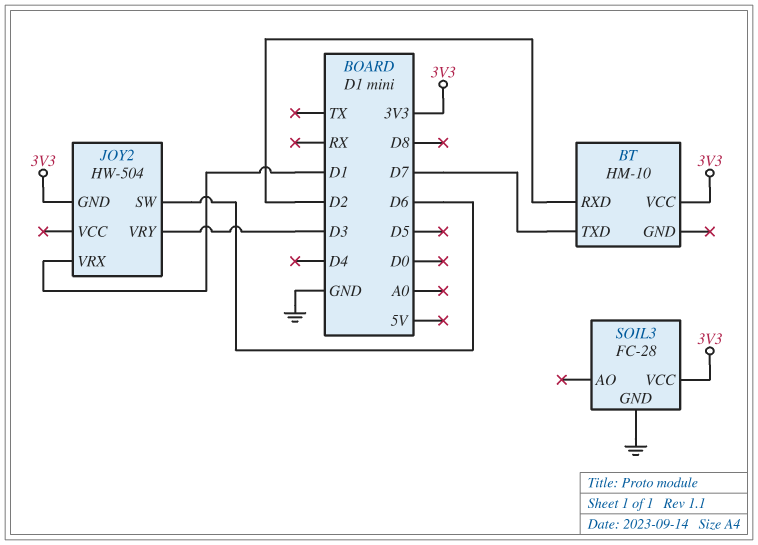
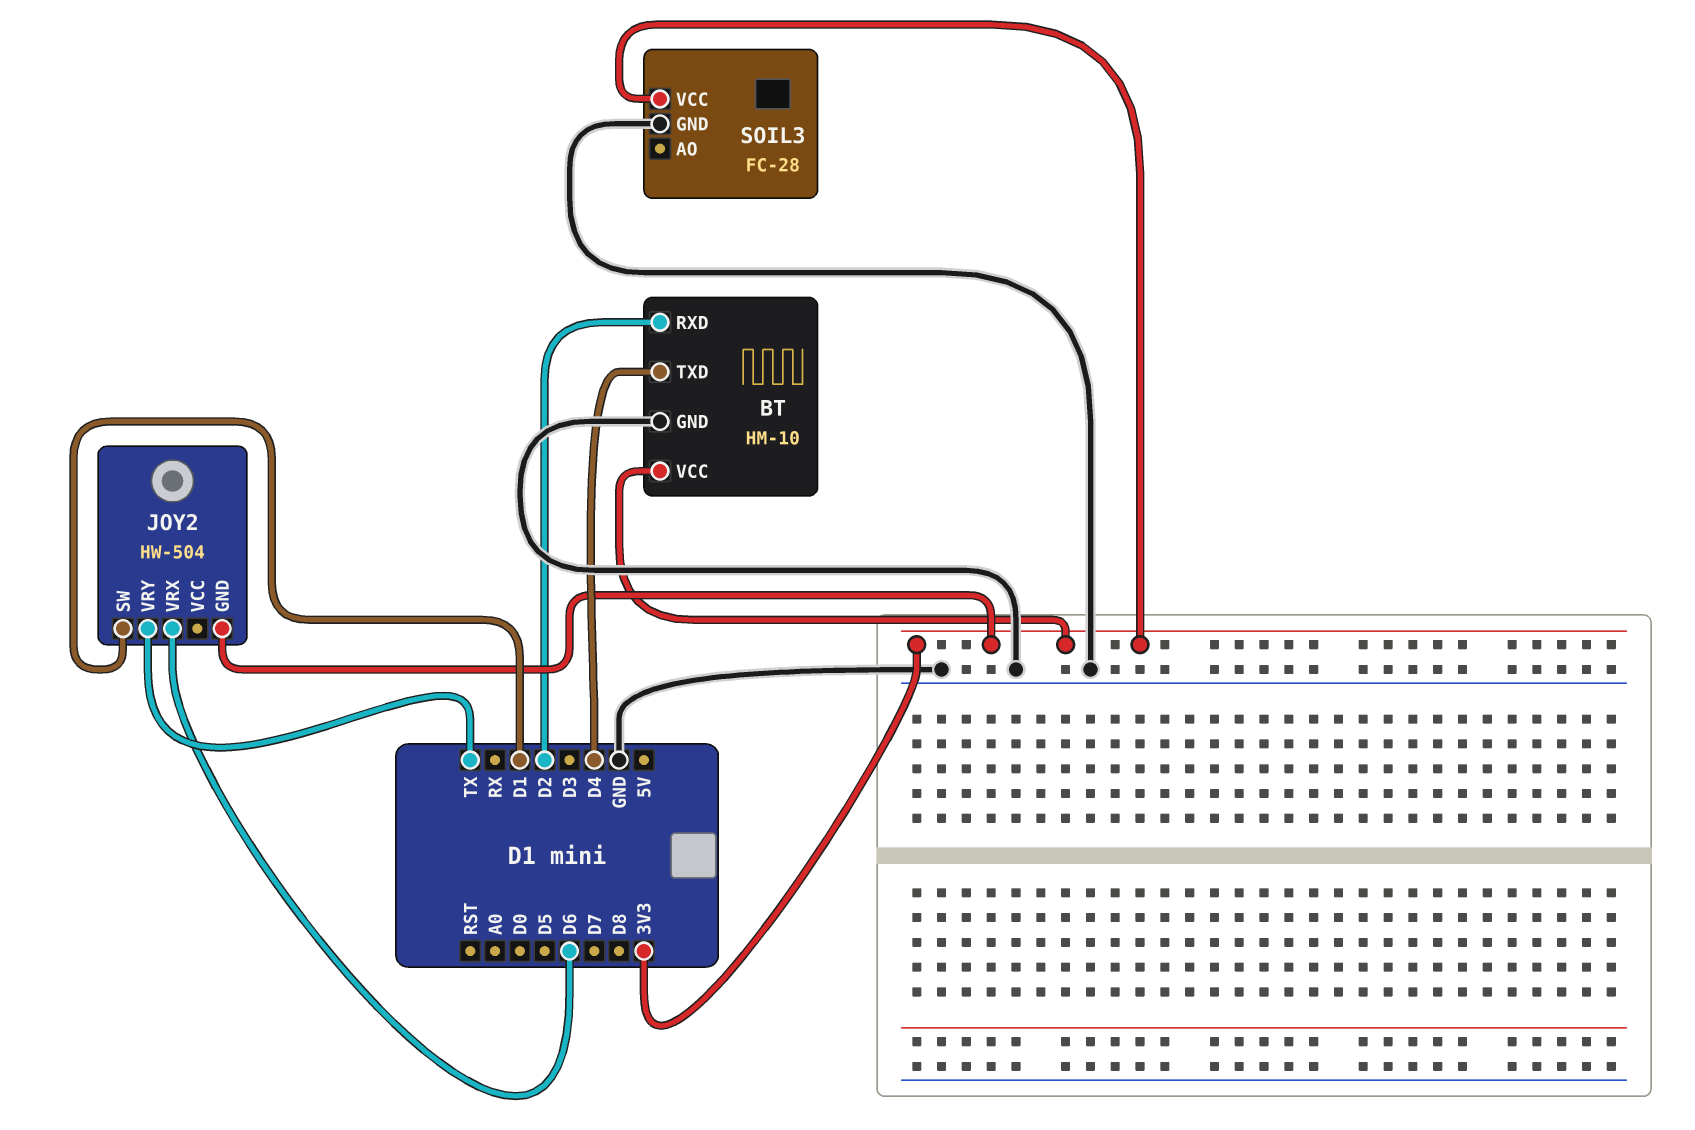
BT pin GND: none -> GND
BT pin TXD: D7 -> D4
JOY2 pin SW: D6 -> D1
JOY2 pin VRX: D1 -> D6
JOY2 pin VRY: D3 -> TX

